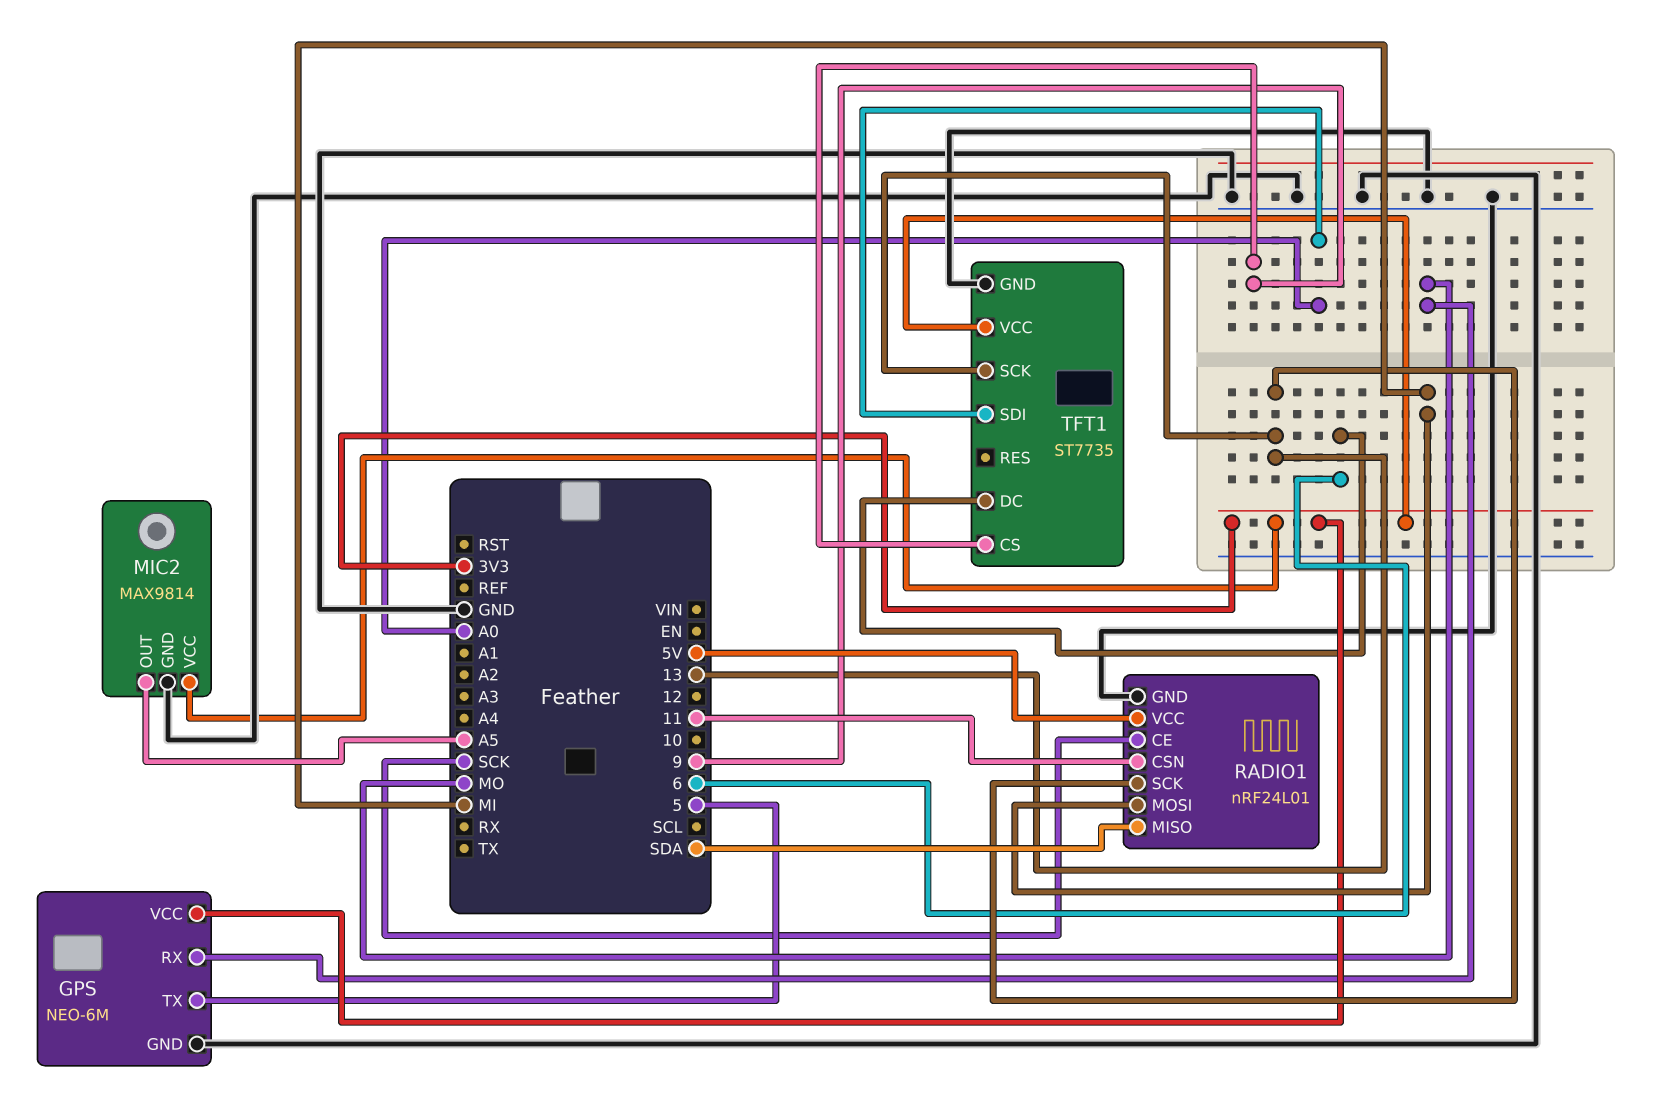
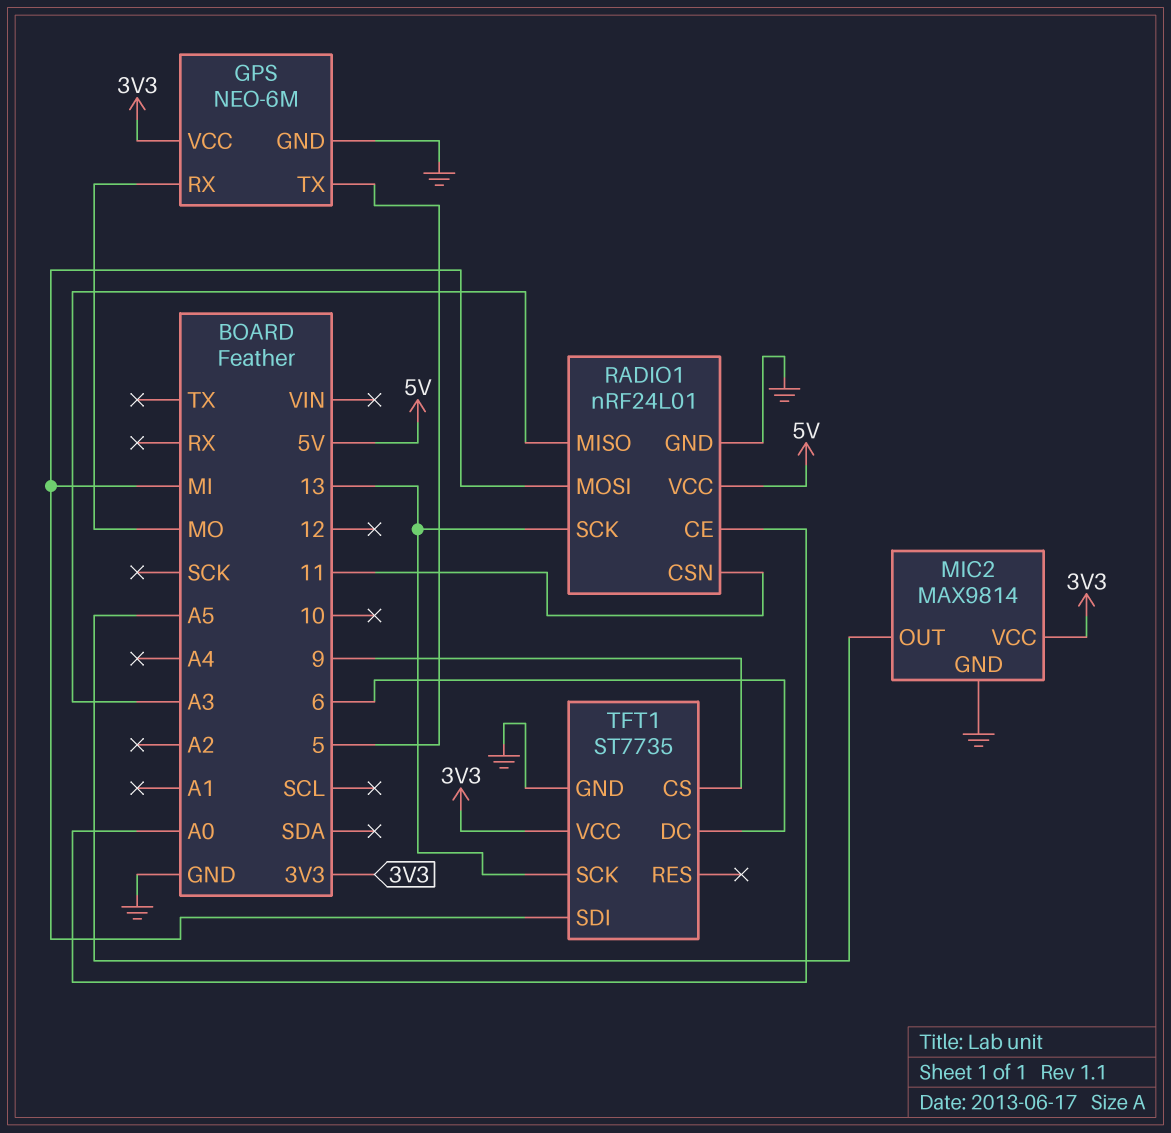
RADIO1 pin CE: SCK -> A0
RADIO1 pin MISO: SDA -> A3
TFT1 pin SDI: A0 -> MI

